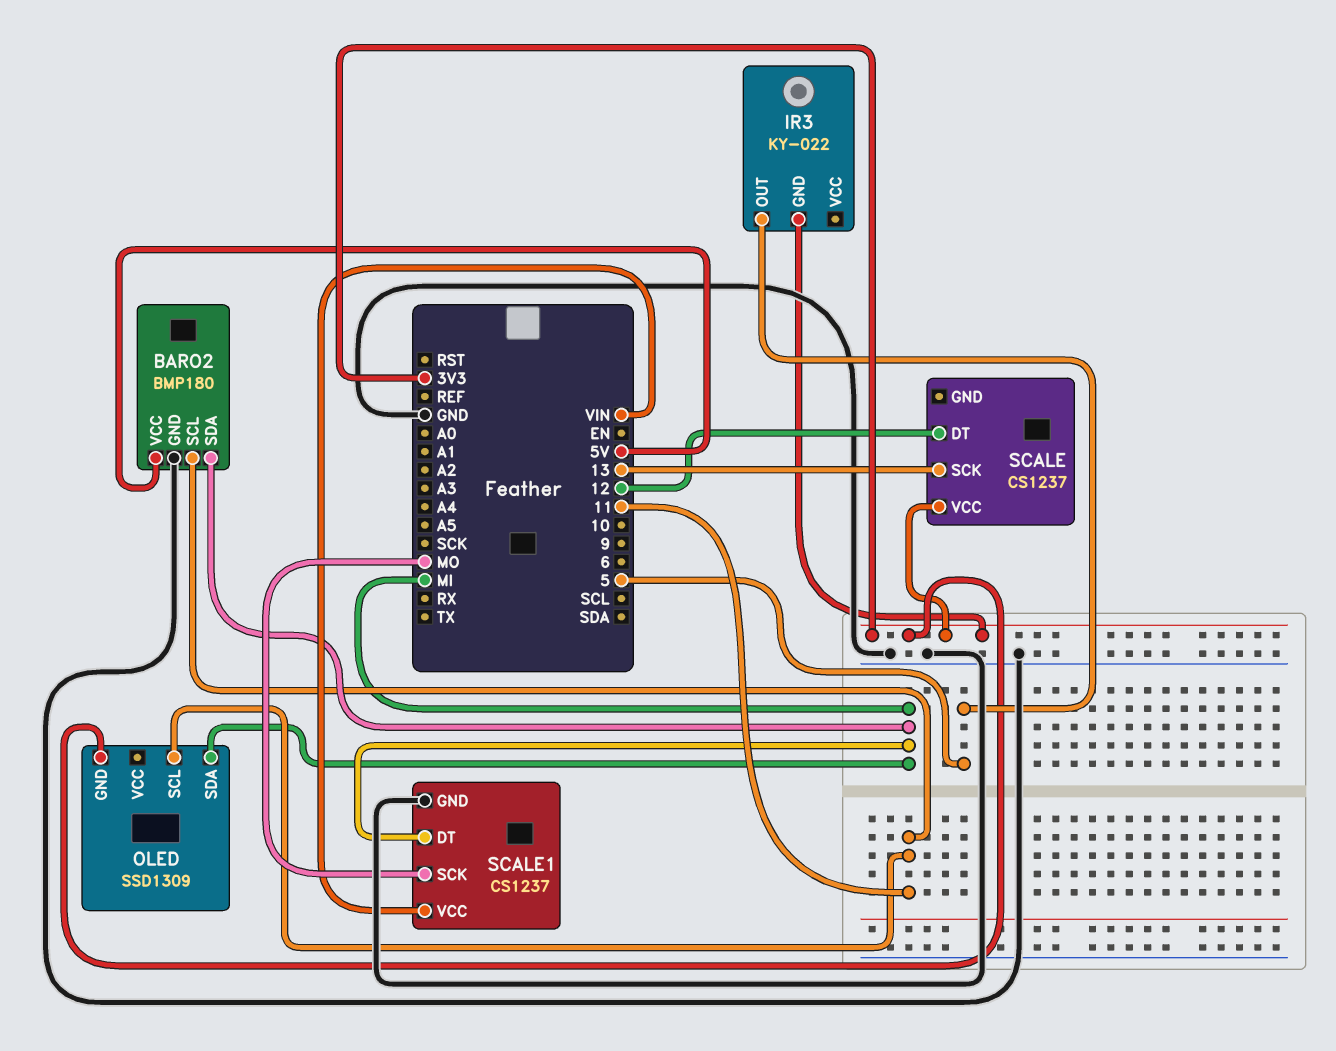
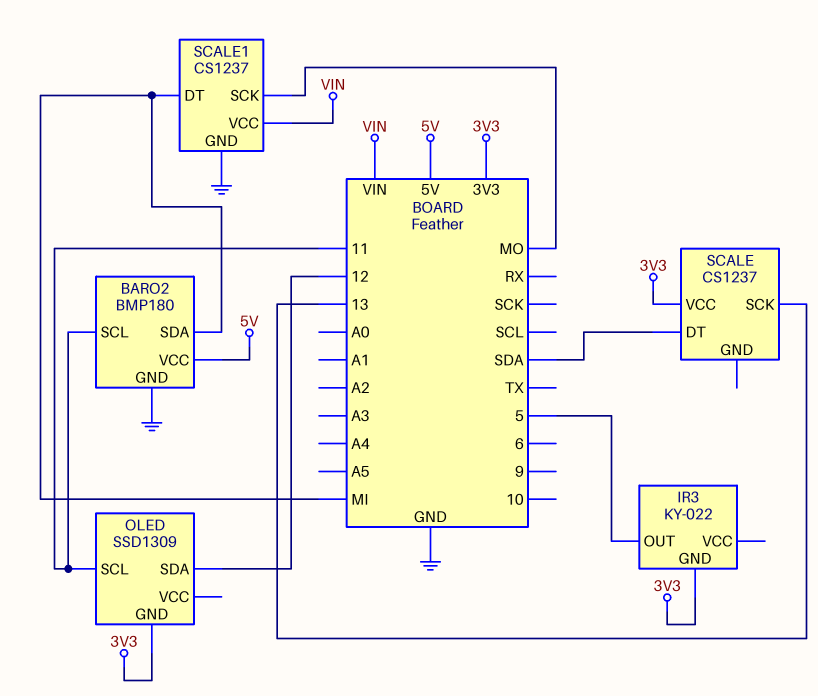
OLED pin SDA: MI -> 12
SCALE pin DT: 12 -> SDA

